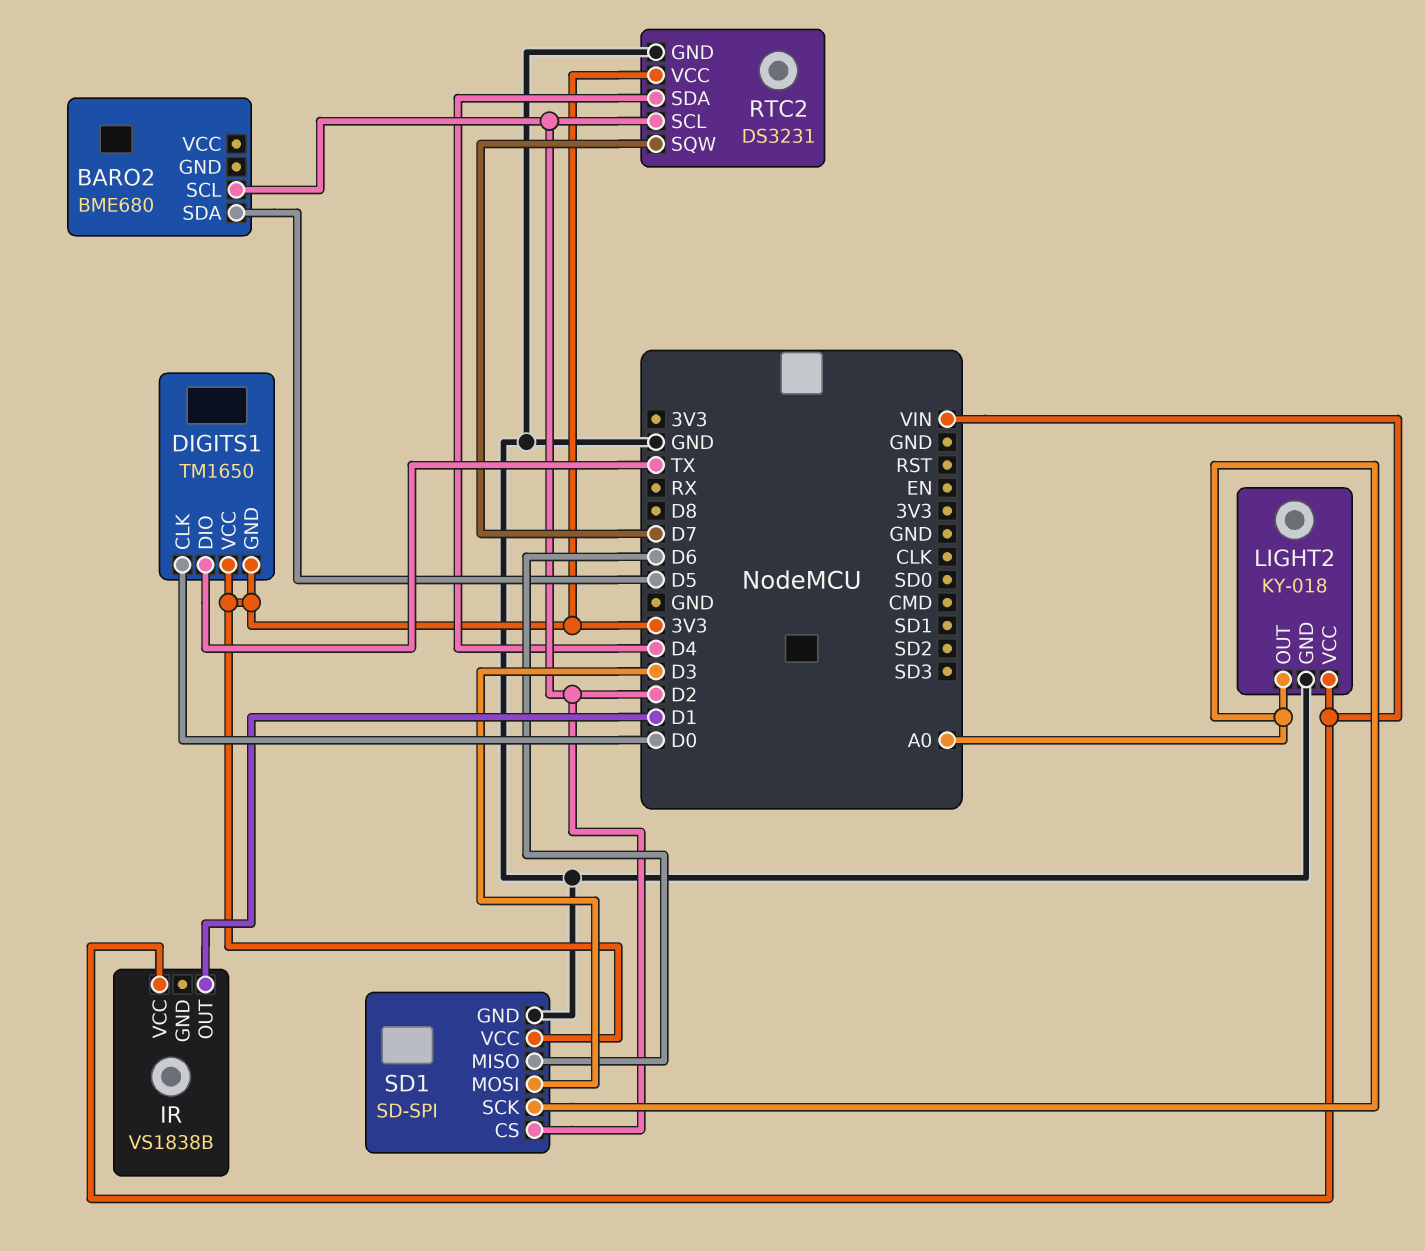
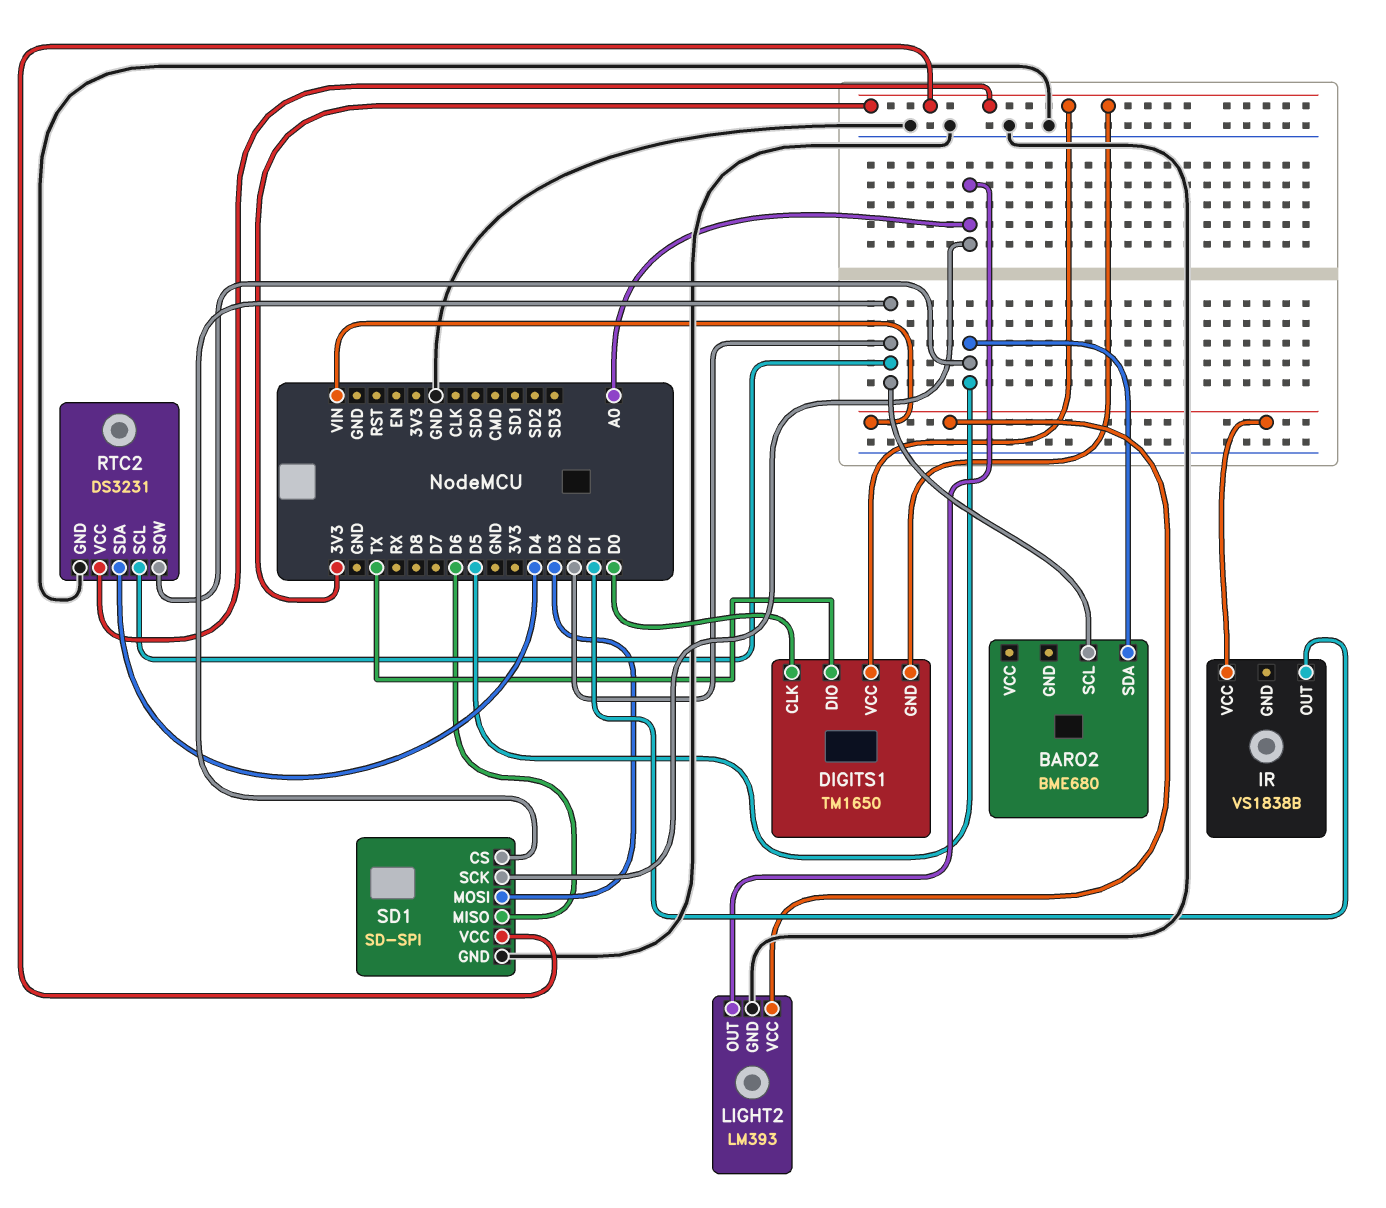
LIGHT2: KY-018 -> LM393
RTC2 pin SQW: D7 -> D5

